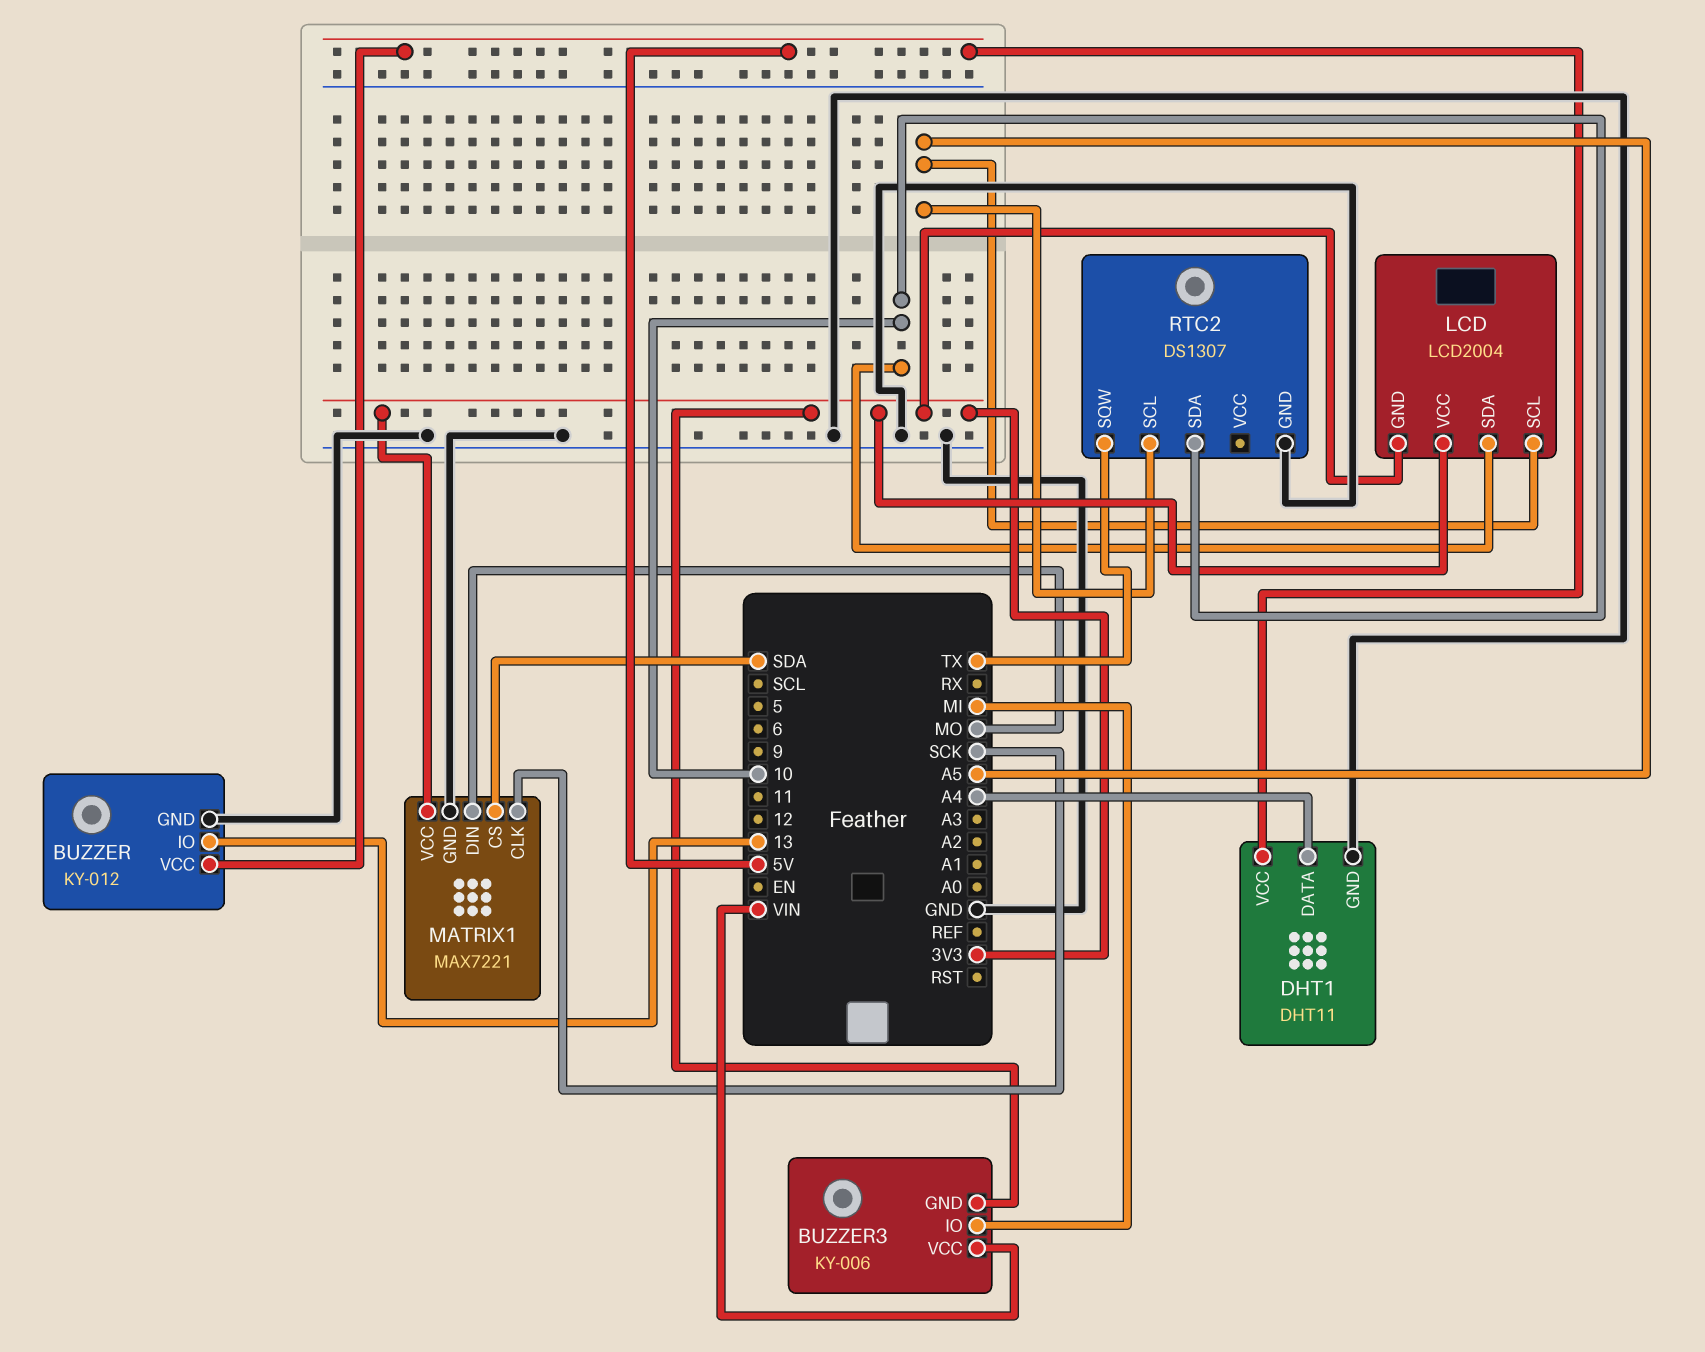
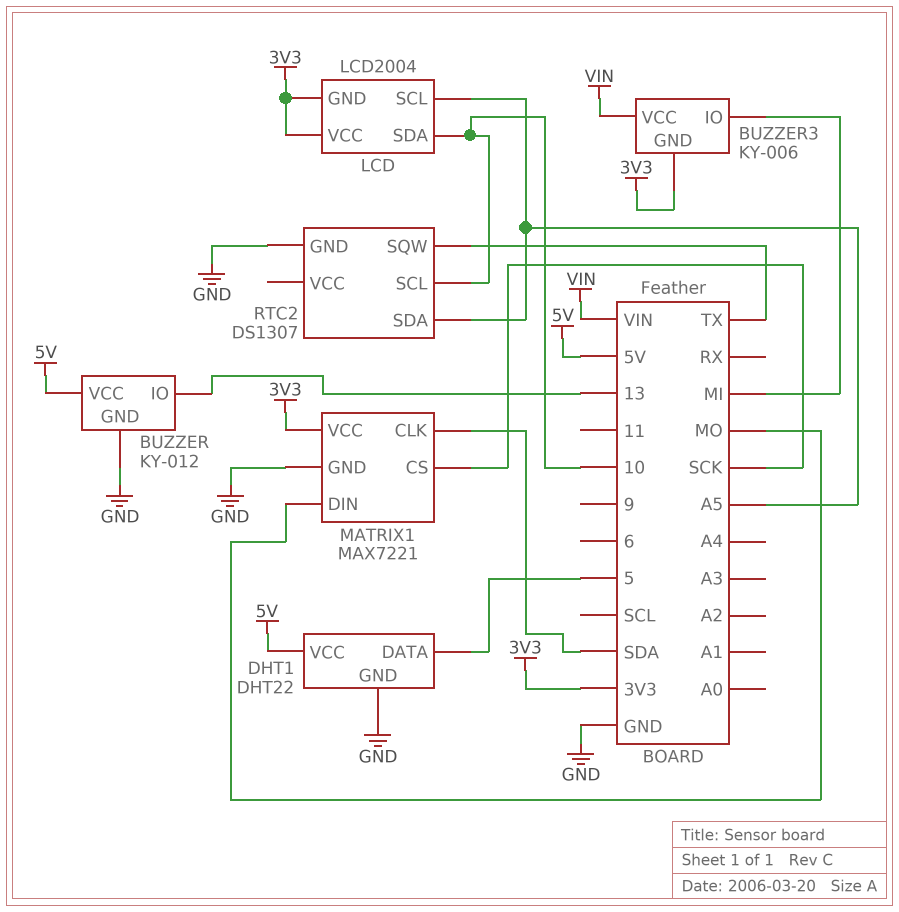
DHT1: DHT11 -> DHT22
DHT1 pin DATA: A4 -> 5
MATRIX1 pin CLK: SCK -> SDA
MATRIX1 pin CS: SDA -> SCK
RTC2 pin SCL: A5 -> 10
RTC2 pin SDA: 10 -> A5

